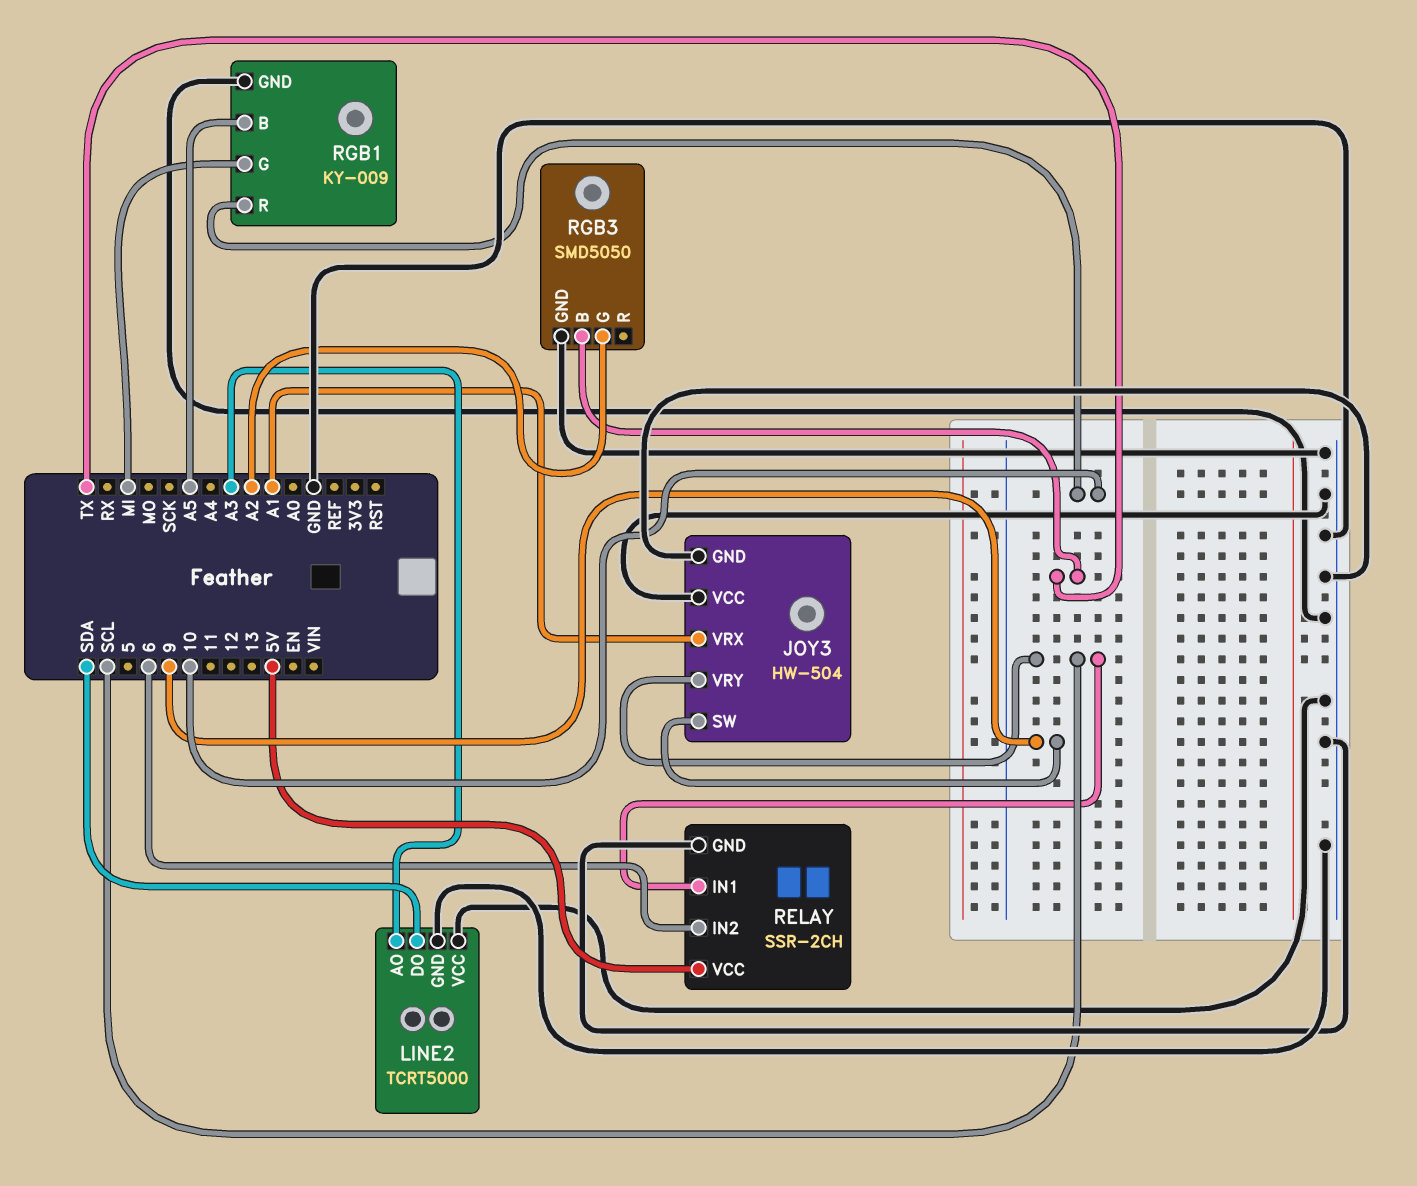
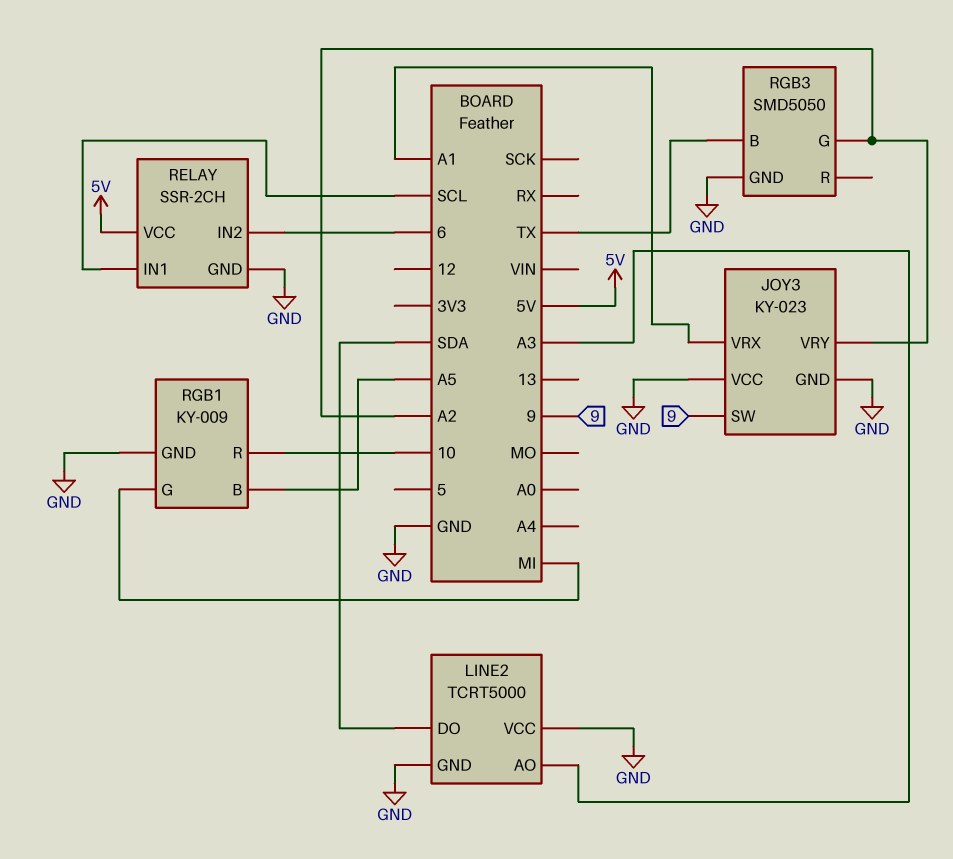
JOY3: HW-504 -> KY-023
JOY3 pin VRY: SCL -> A2

